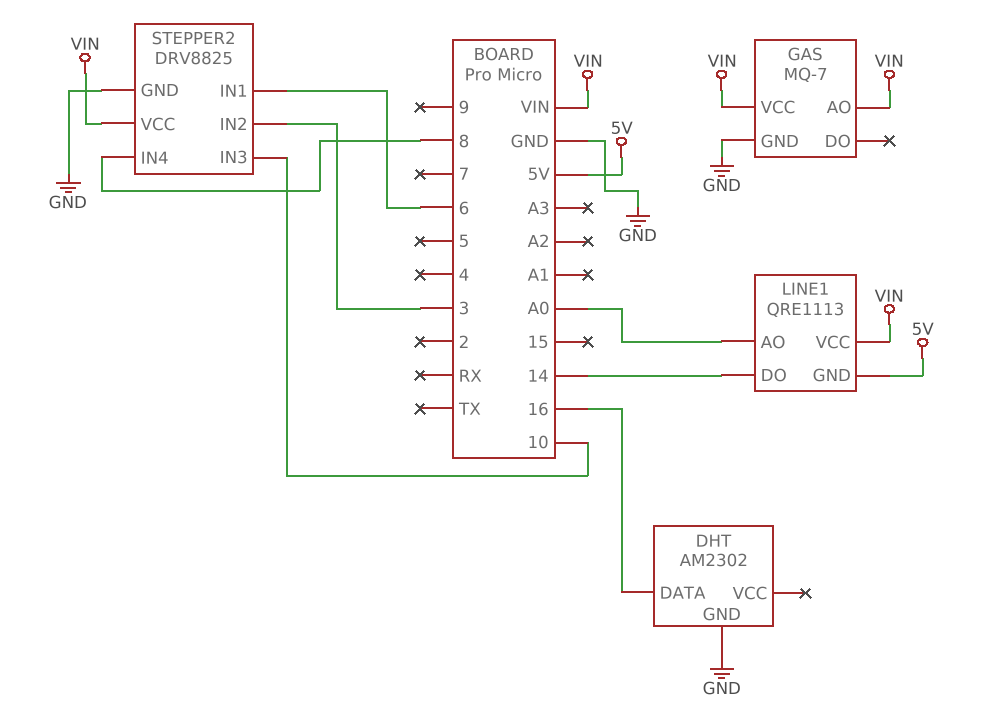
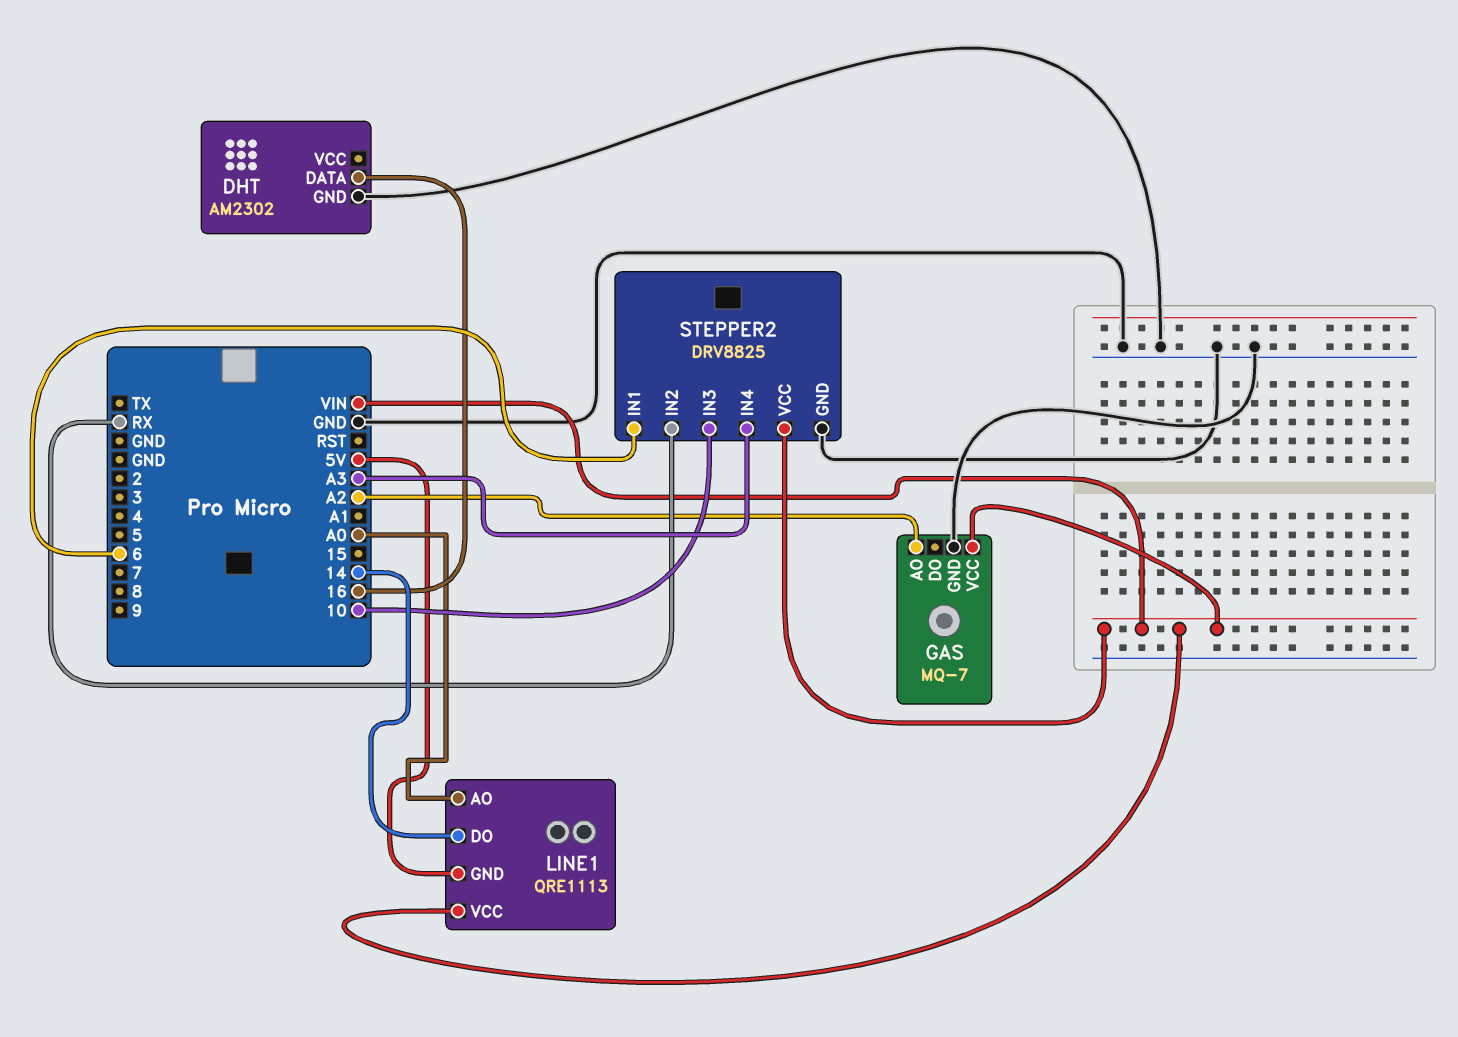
GAS pin AO: VIN -> A2
STEPPER2 pin IN2: 3 -> RX
STEPPER2 pin IN4: 8 -> A3

